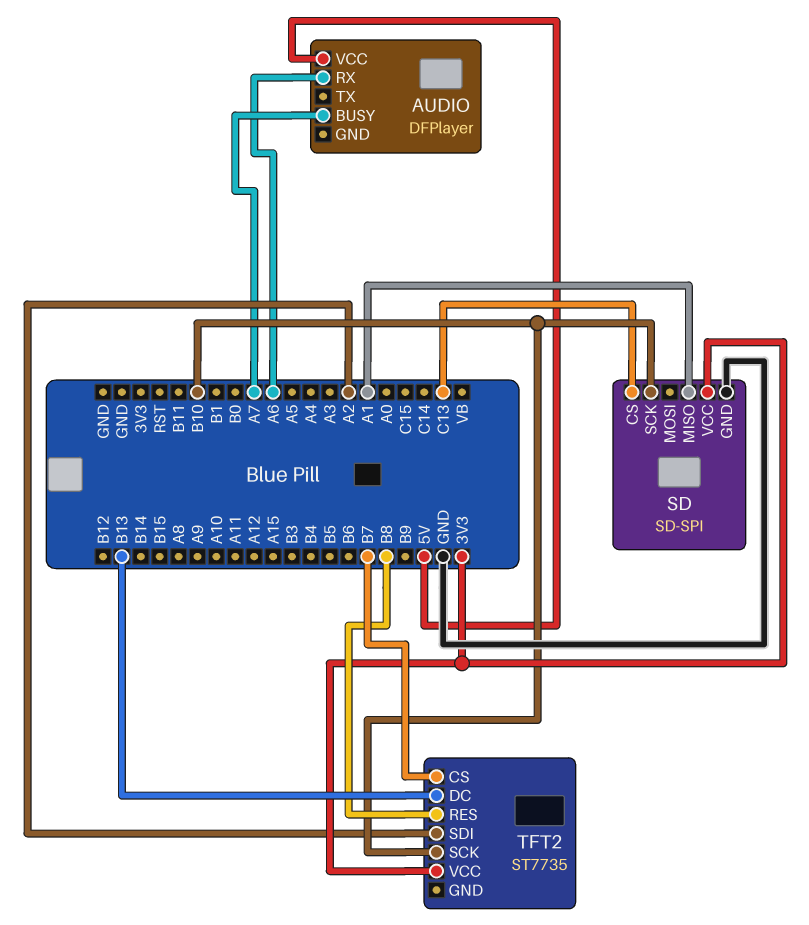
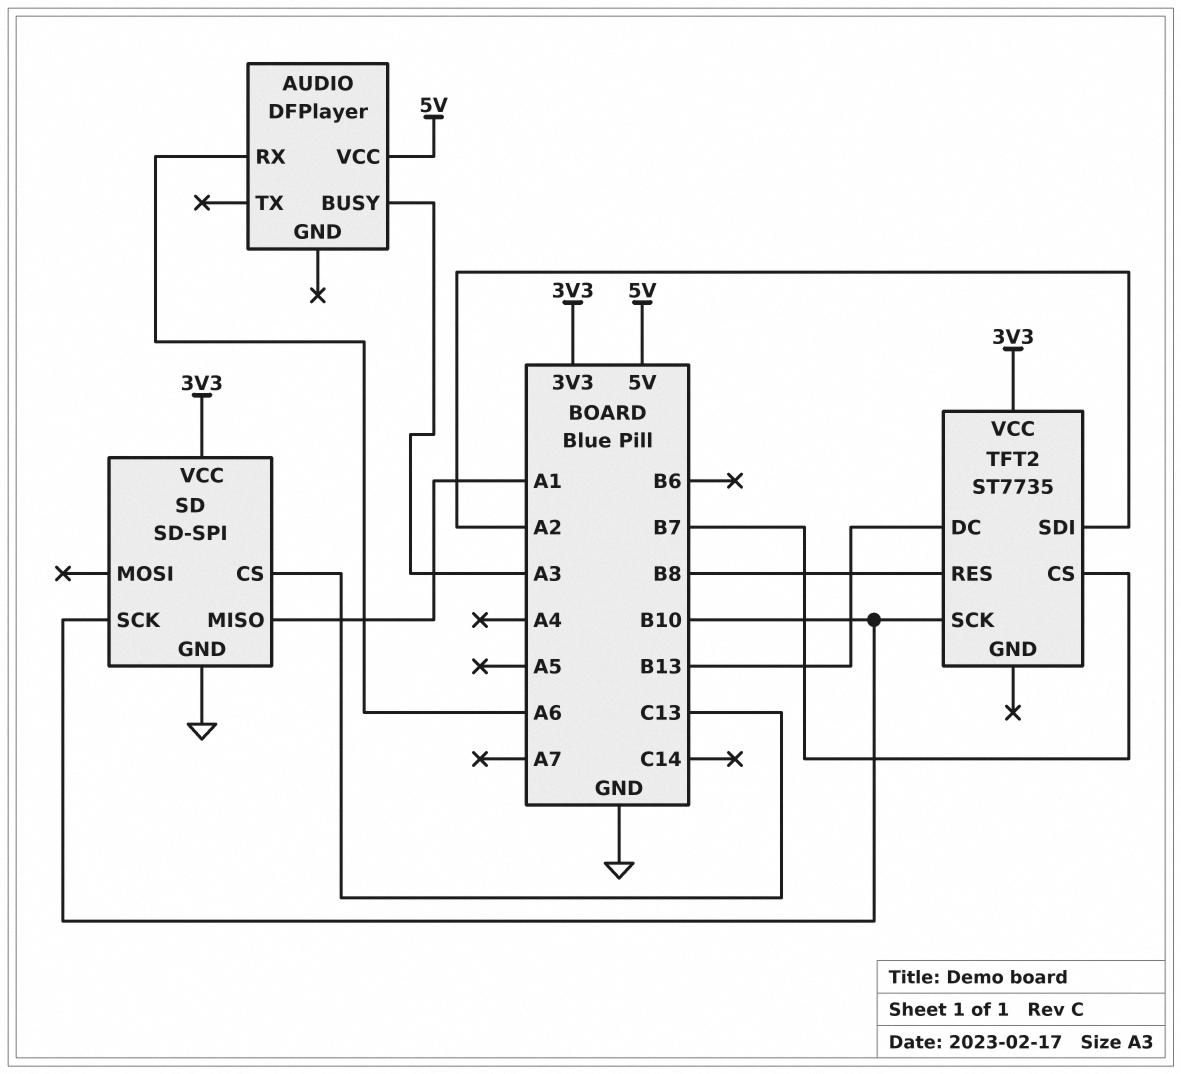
AUDIO pin BUSY: A7 -> A3

